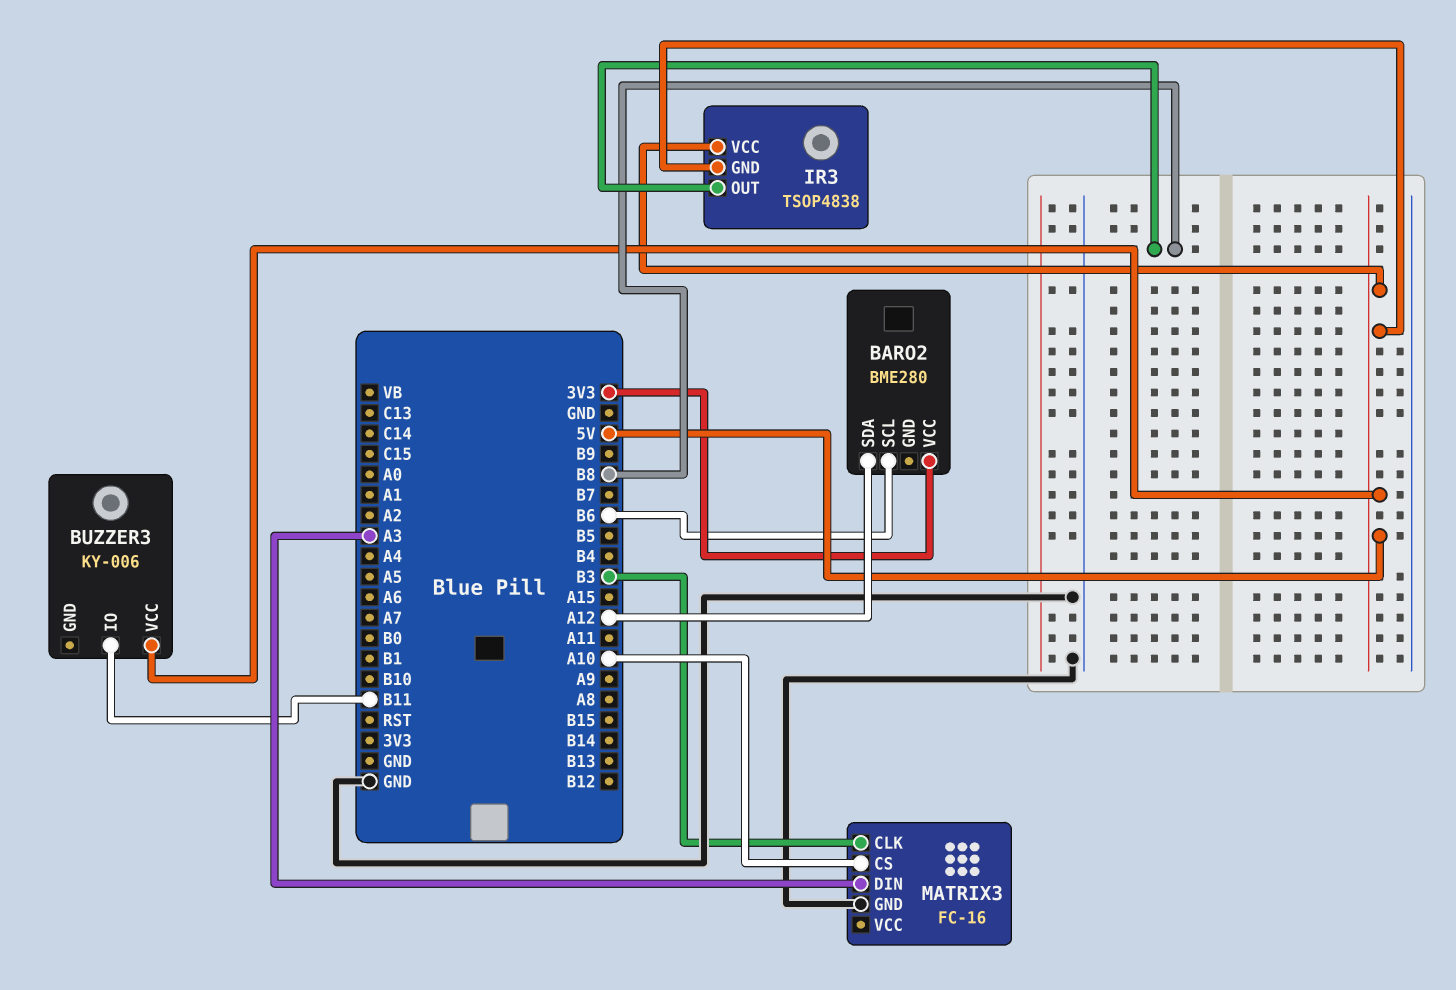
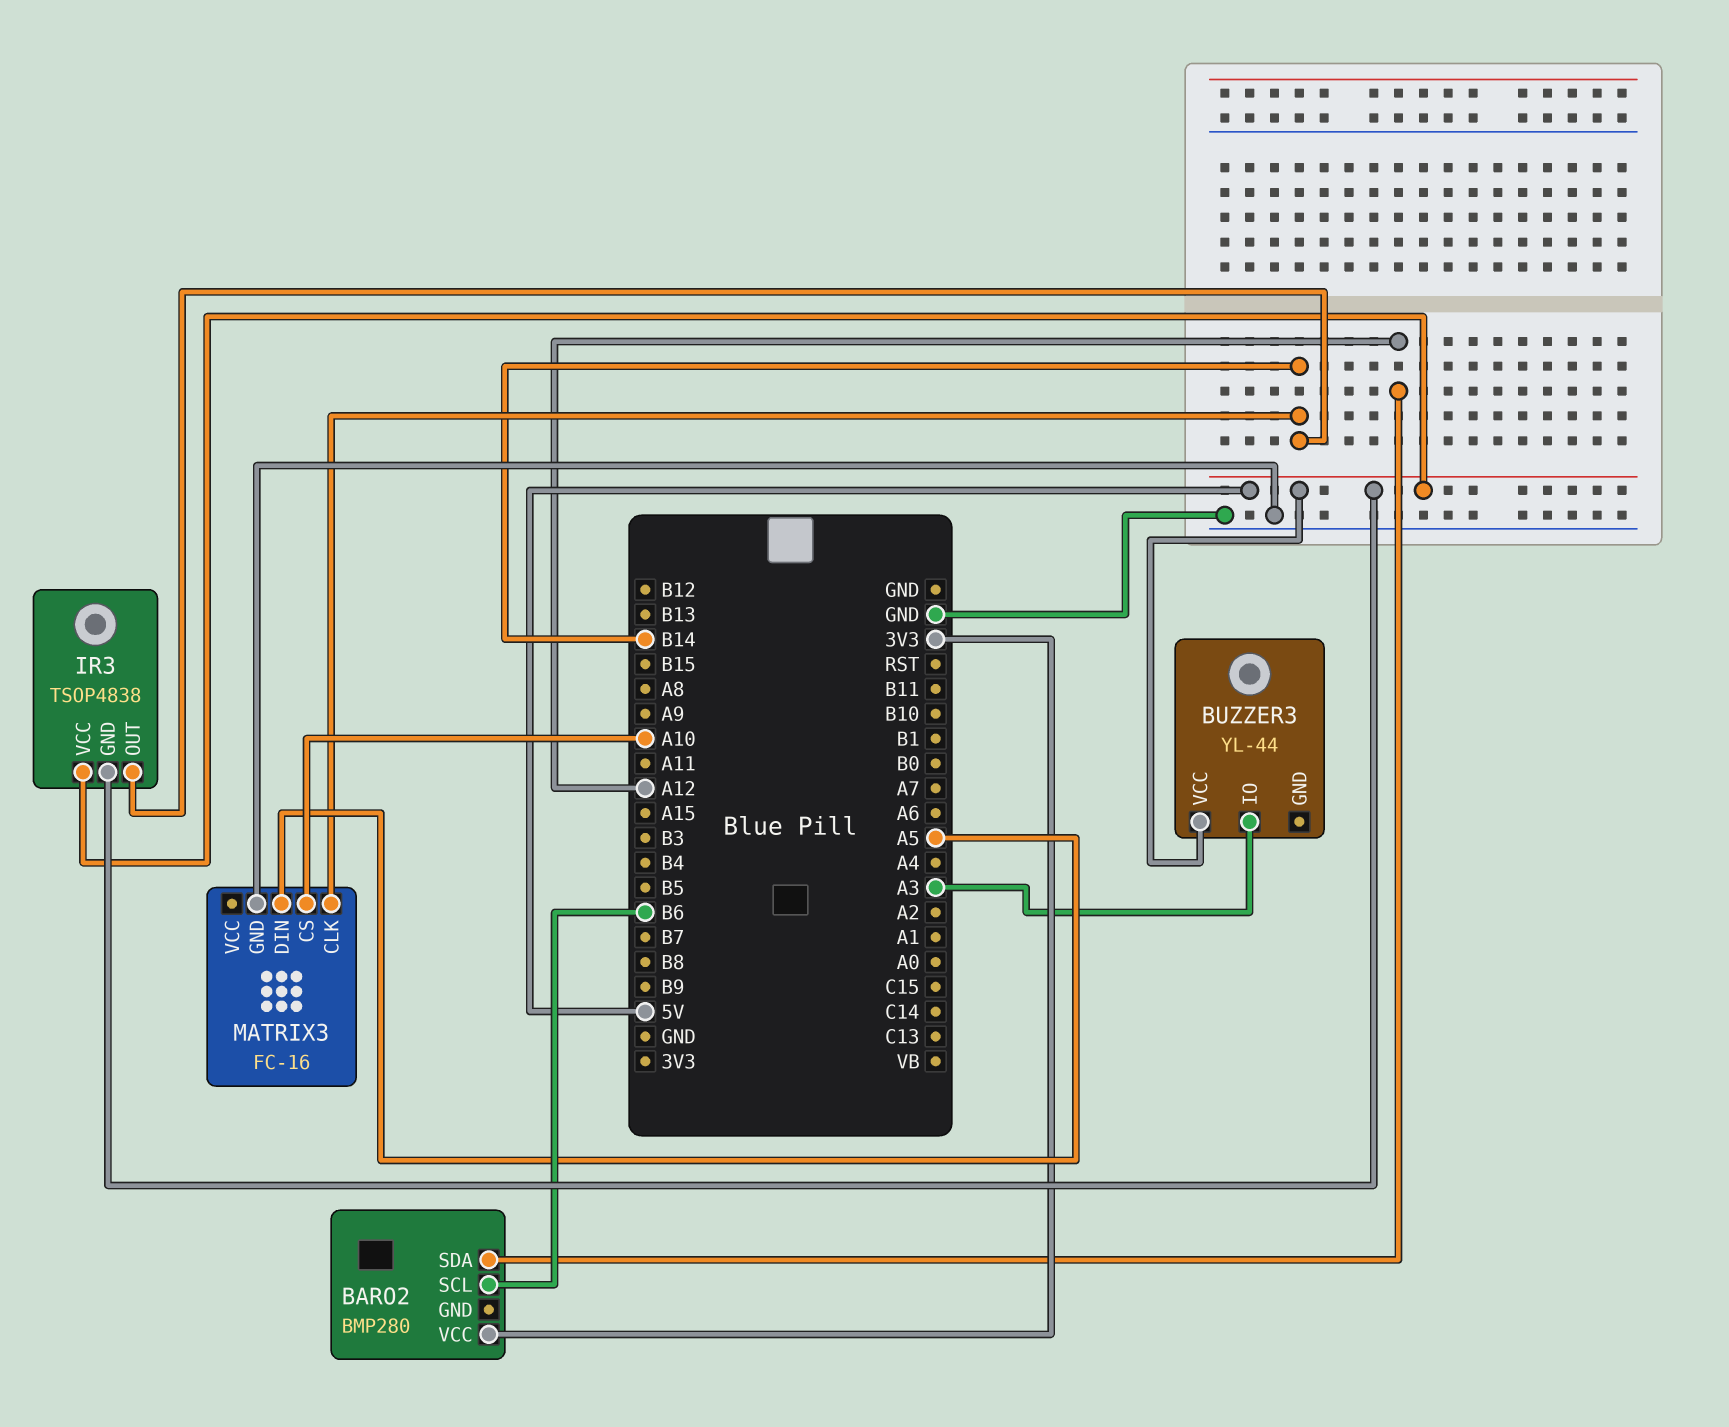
BARO2: BME280 -> BMP280
BUZZER3: KY-006 -> YL-44
BUZZER3 pin IO: B11 -> A3
IR3 pin OUT: B8 -> B14
MATRIX3 pin CLK: B3 -> B14
MATRIX3 pin DIN: A3 -> A5

